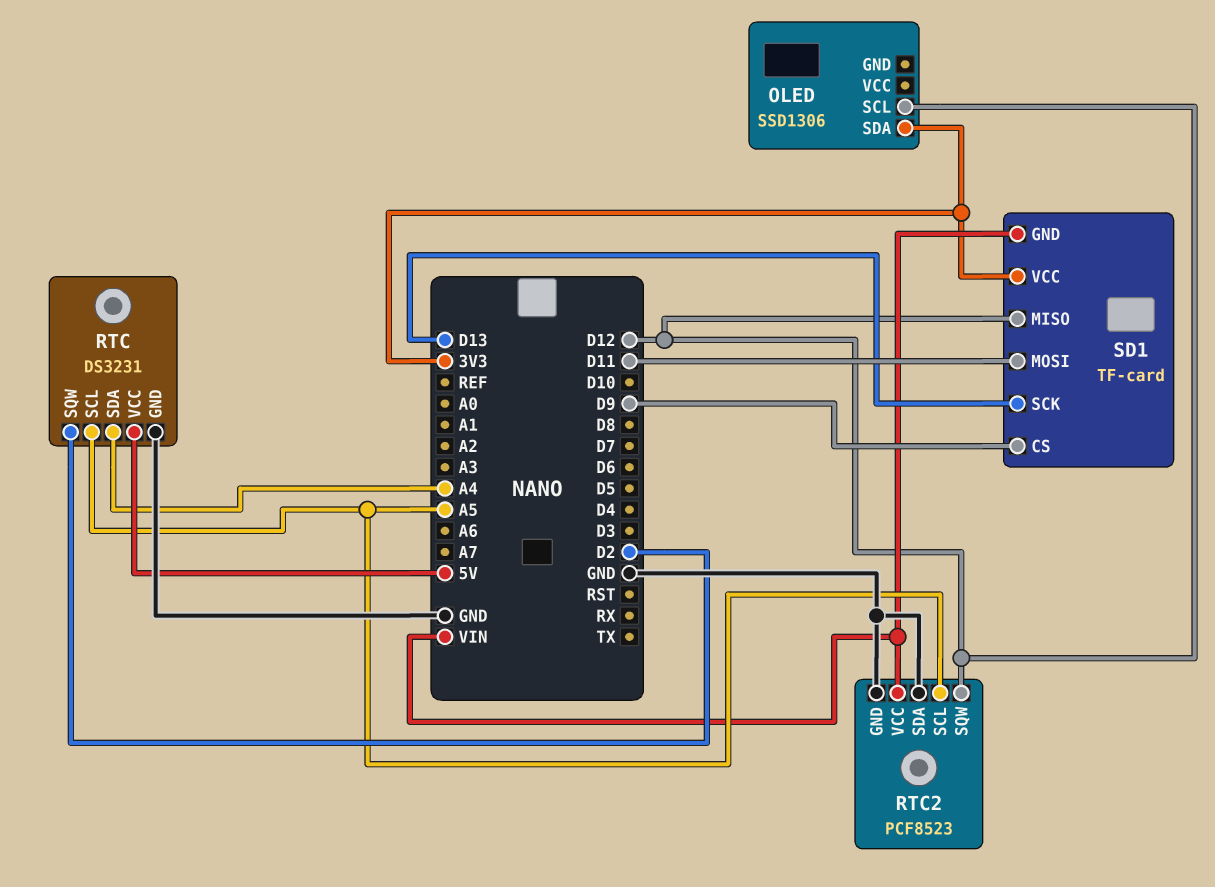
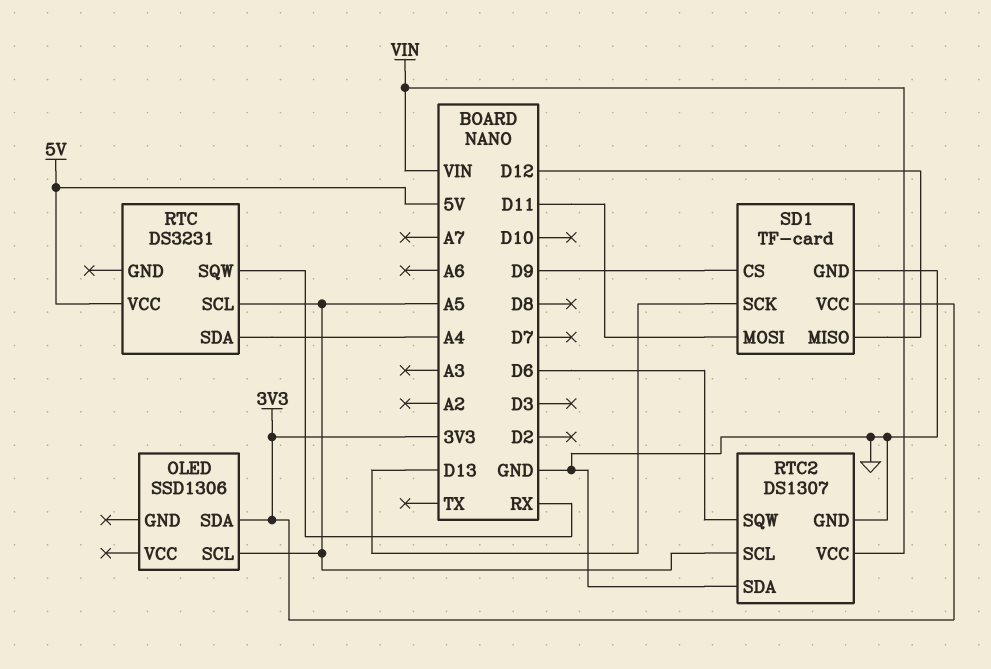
OLED pin SCL: D12 -> A5
RTC pin GND: GND -> none
RTC pin SQW: D2 -> RX
RTC2: PCF8523 -> DS1307
RTC2 pin SQW: D12 -> D6
SD1 pin GND: VIN -> GND

